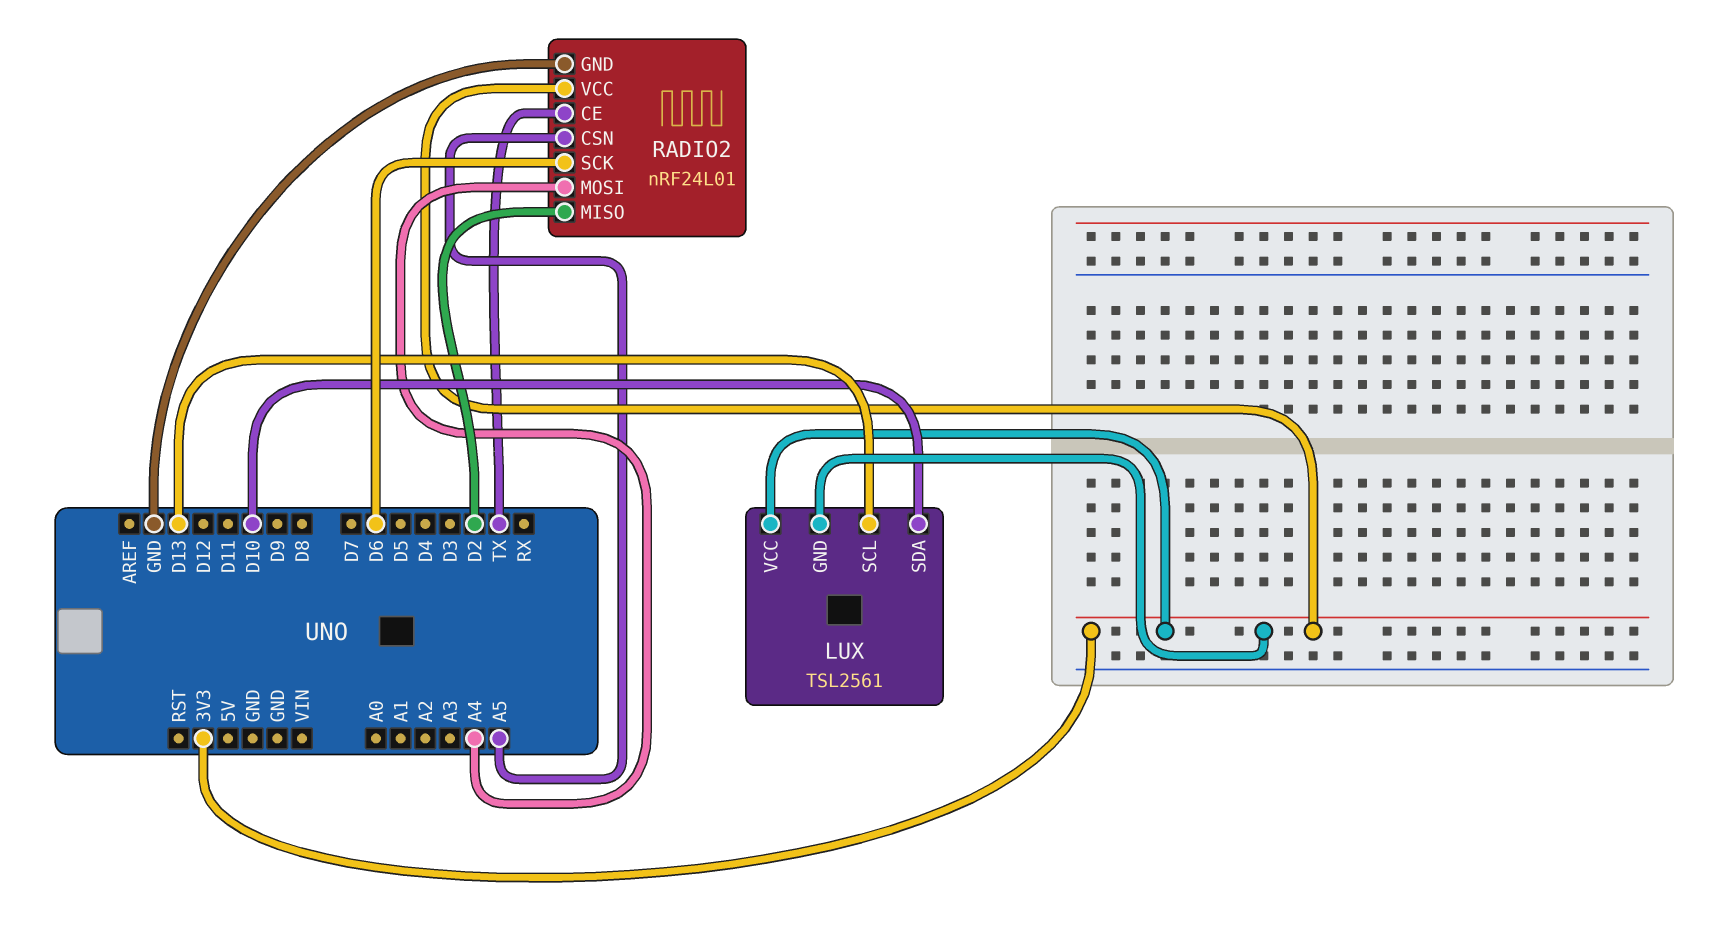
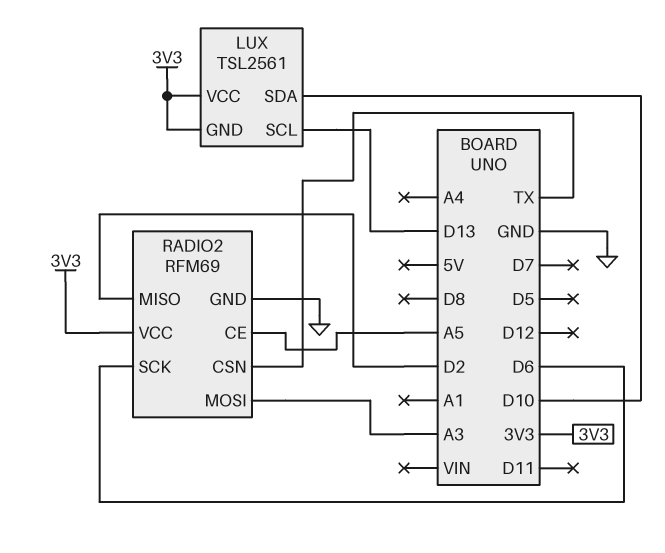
RADIO2: nRF24L01 -> RFM69
RADIO2 pin CE: TX -> A5
RADIO2 pin CSN: A5 -> TX
RADIO2 pin MOSI: A4 -> A3

